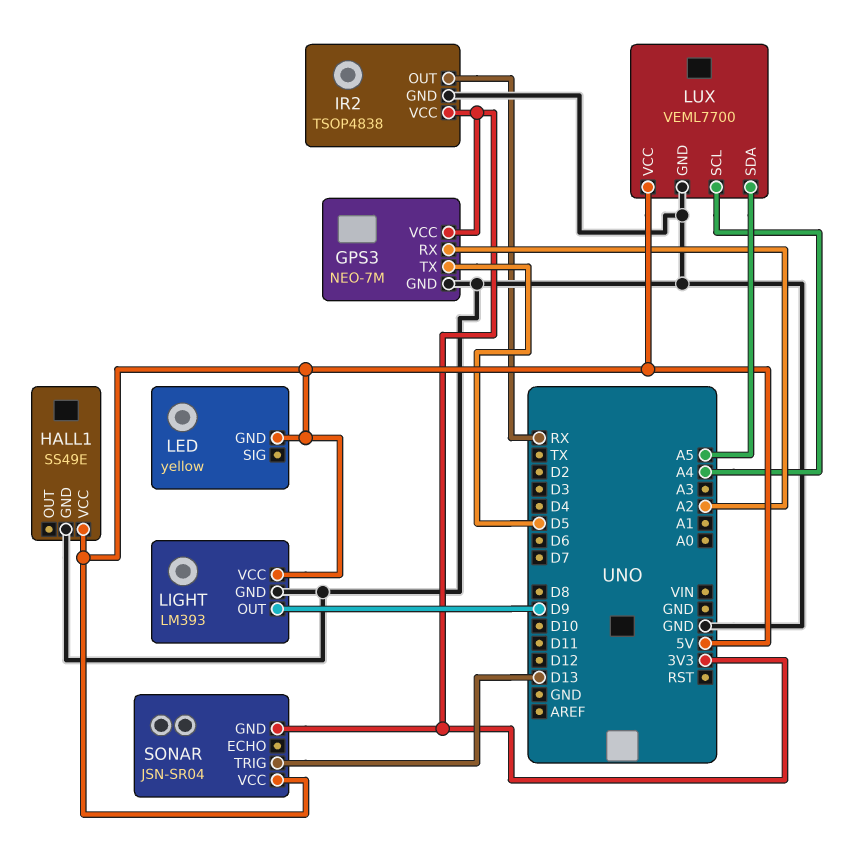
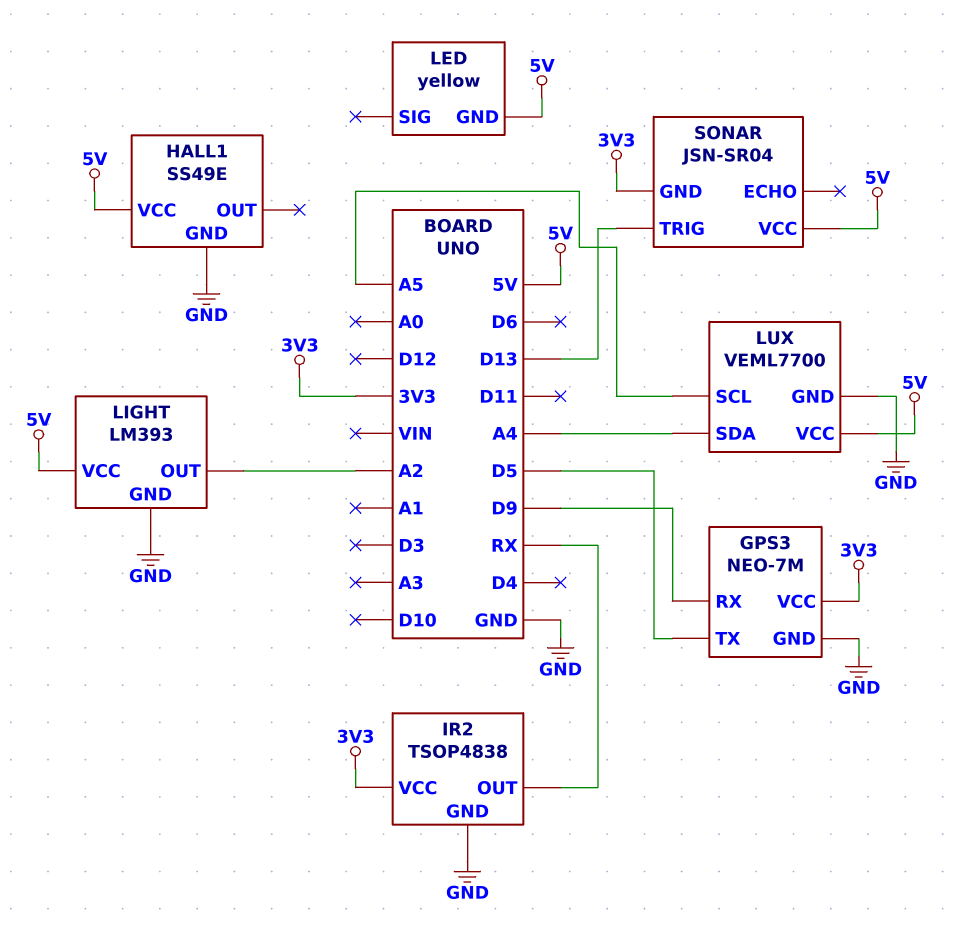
GPS3 pin RX: A2 -> D9
LIGHT pin OUT: D9 -> A2
LUX pin SCL: A4 -> A5
LUX pin SDA: A5 -> A4

